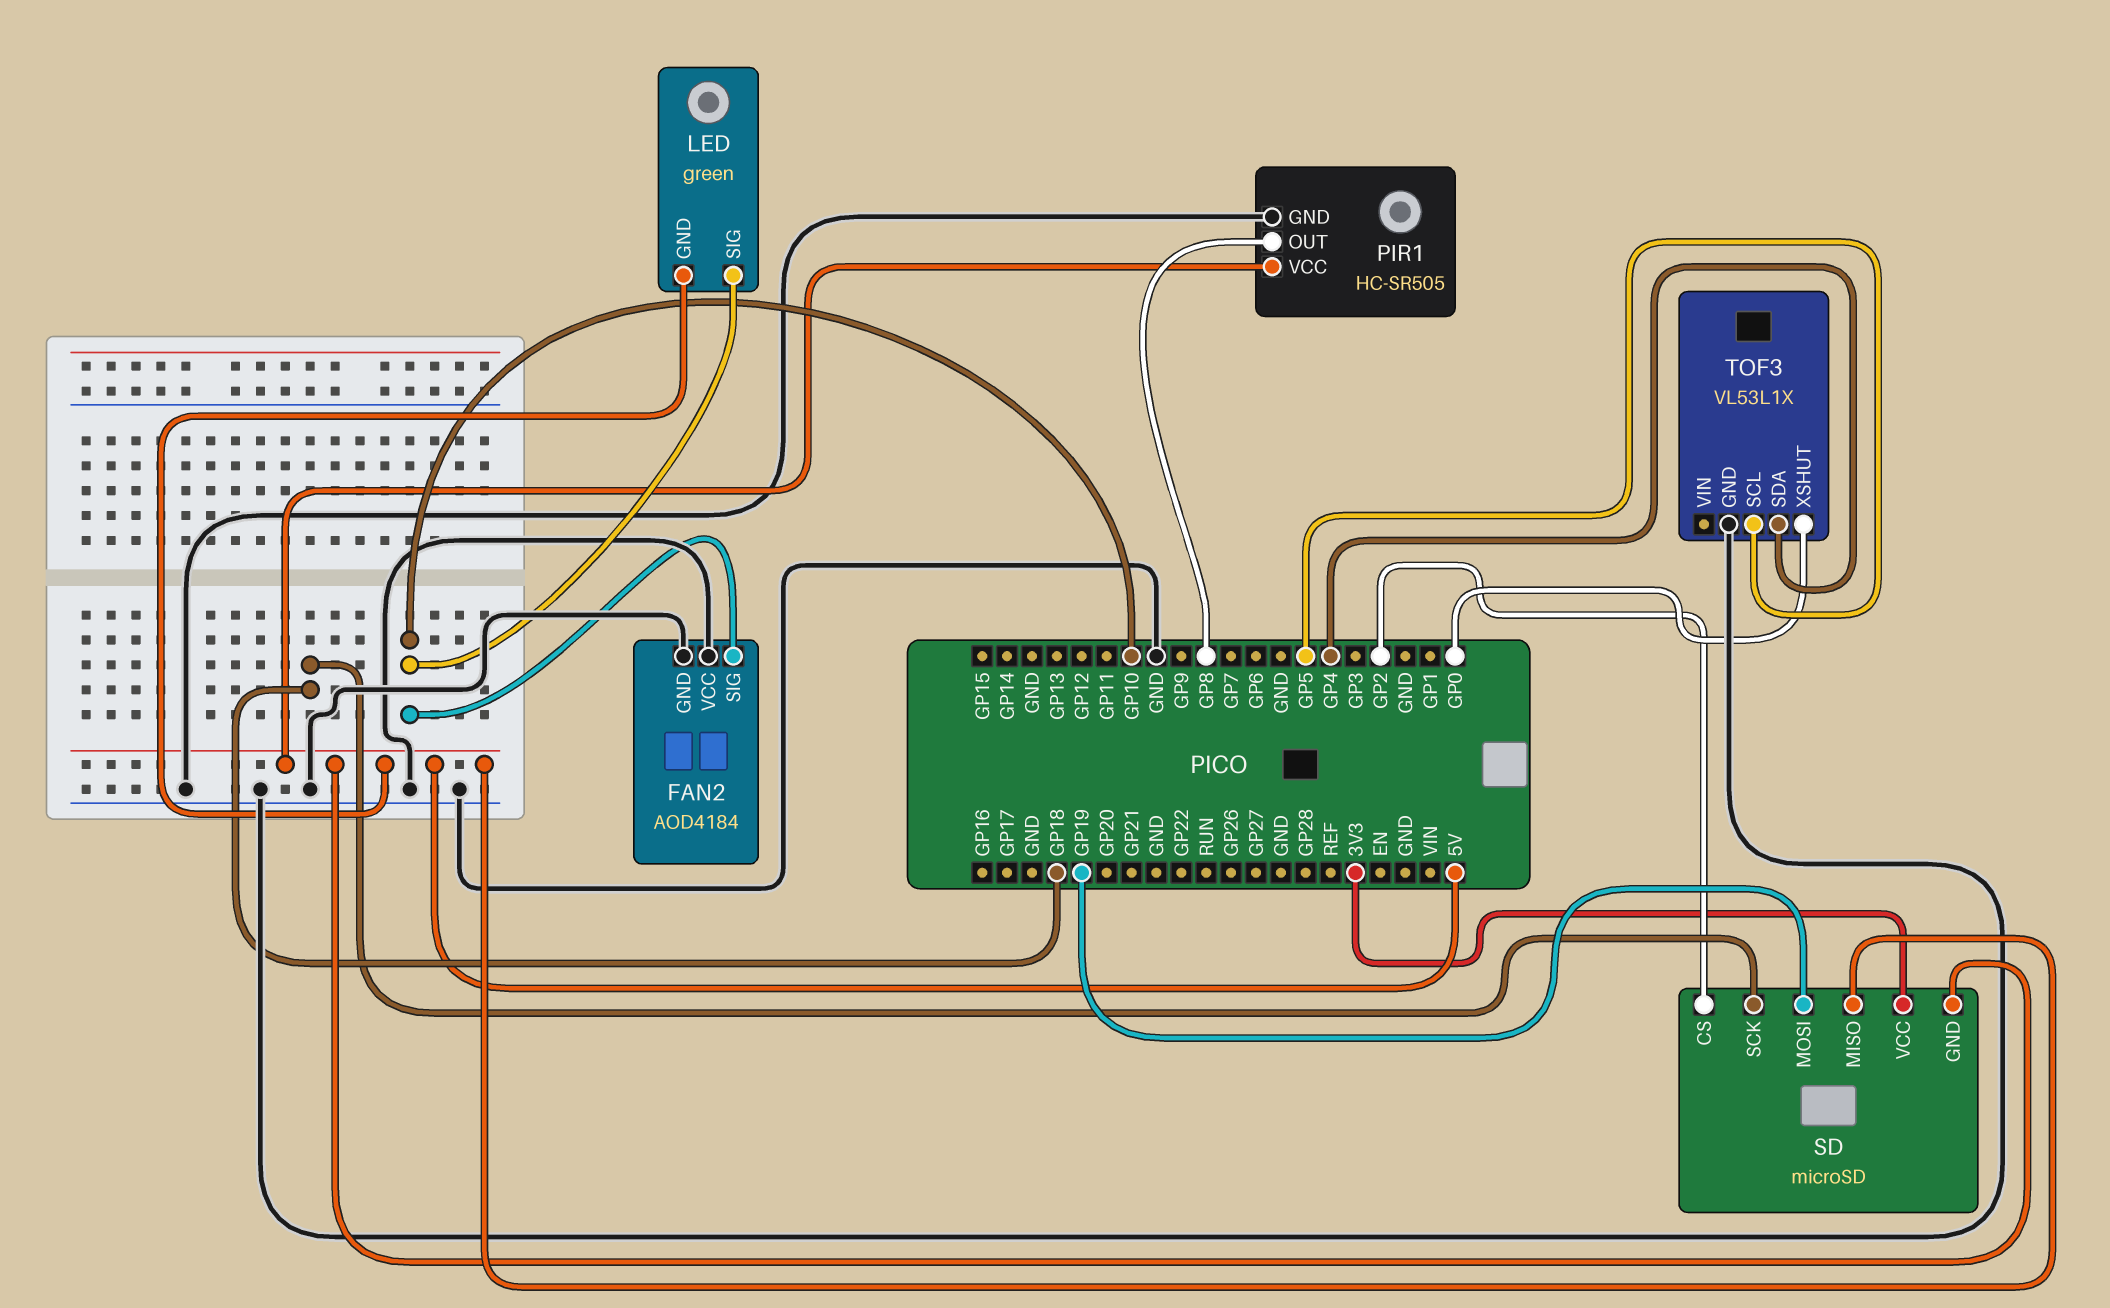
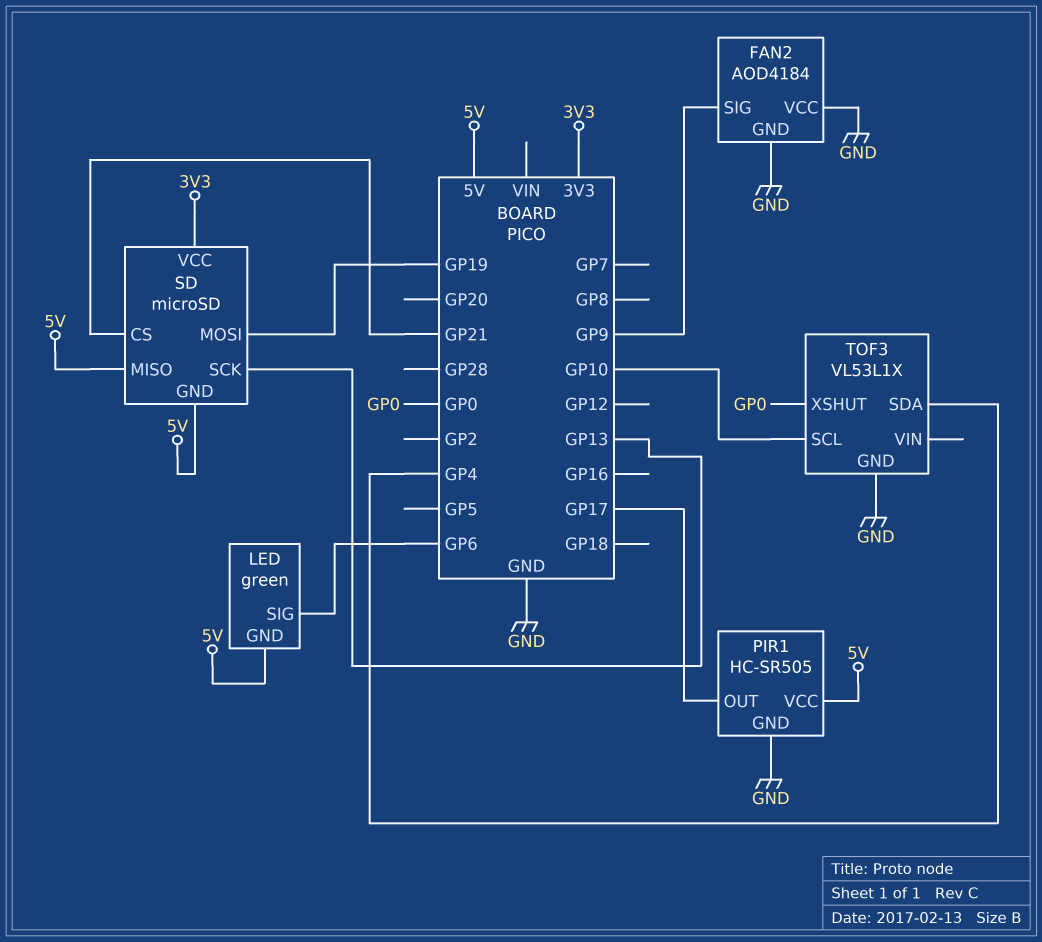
FAN2 pin SIG: GP10 -> GP9
LED pin SIG: GP10 -> GP6
PIR1 pin OUT: GP8 -> GP17
SD pin CS: GP2 -> GP21
SD pin SCK: GP18 -> GP13
TOF3 pin SCL: GP5 -> GP10

